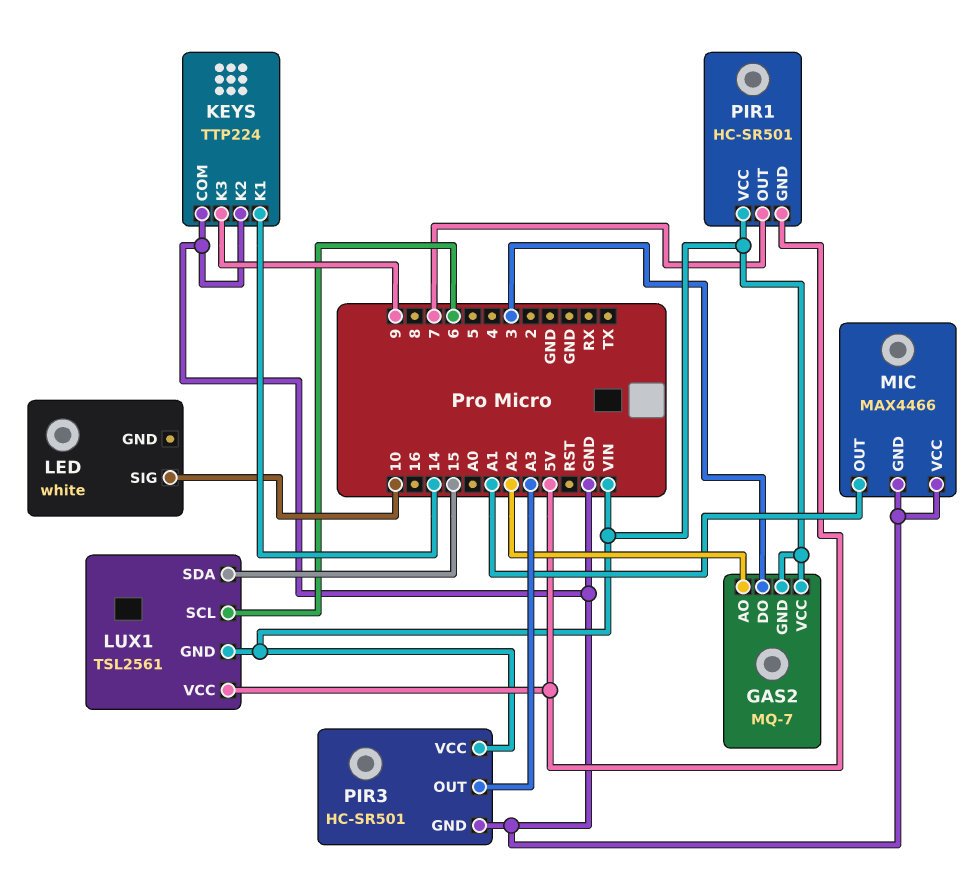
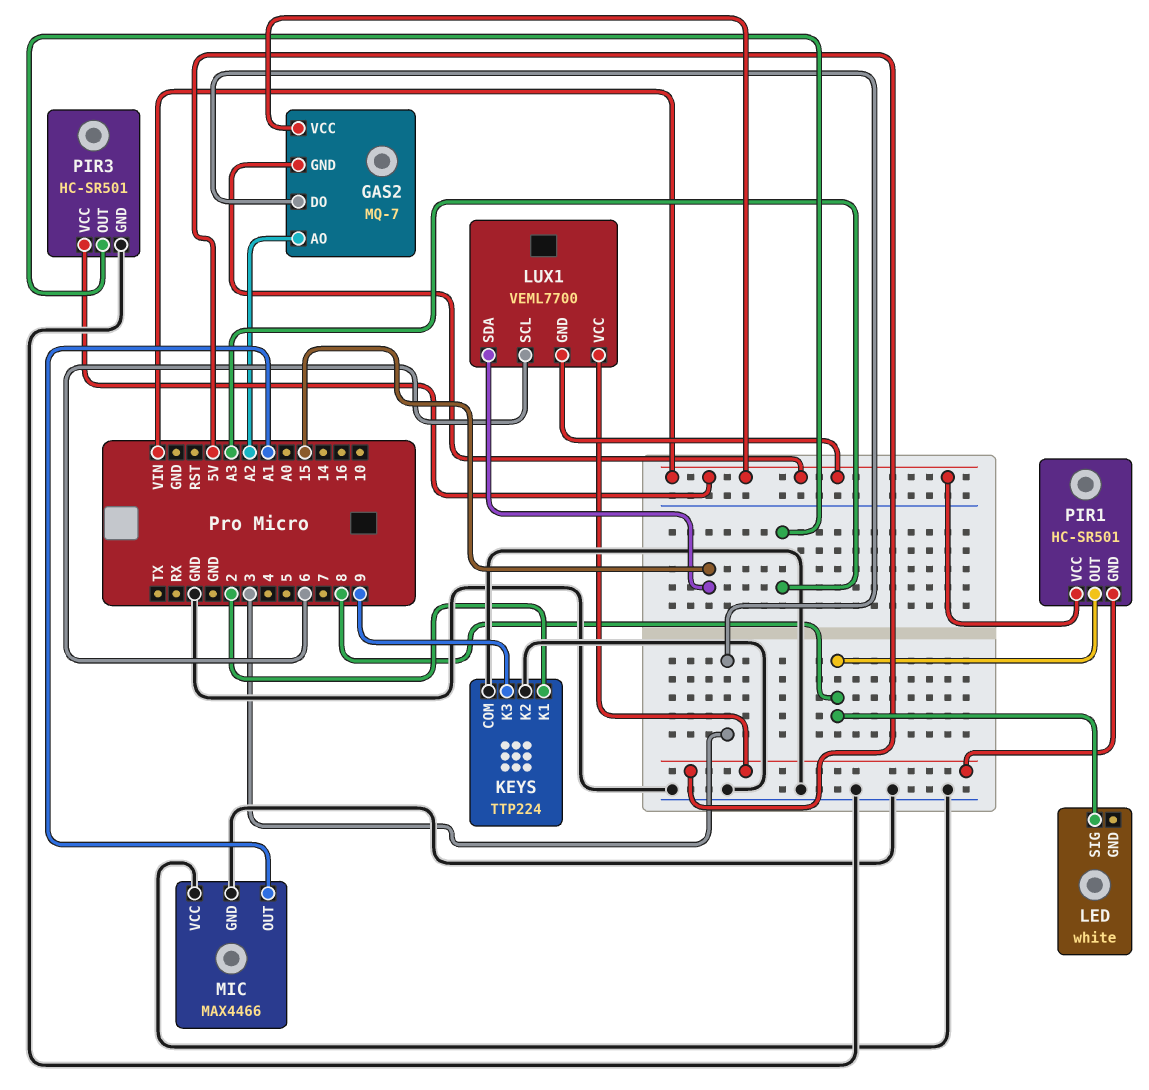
KEYS pin K1: 14 -> 2
LED pin SIG: 10 -> 8
LUX1: TSL2561 -> VEML7700
PIR1 pin OUT: 7 -> 8

